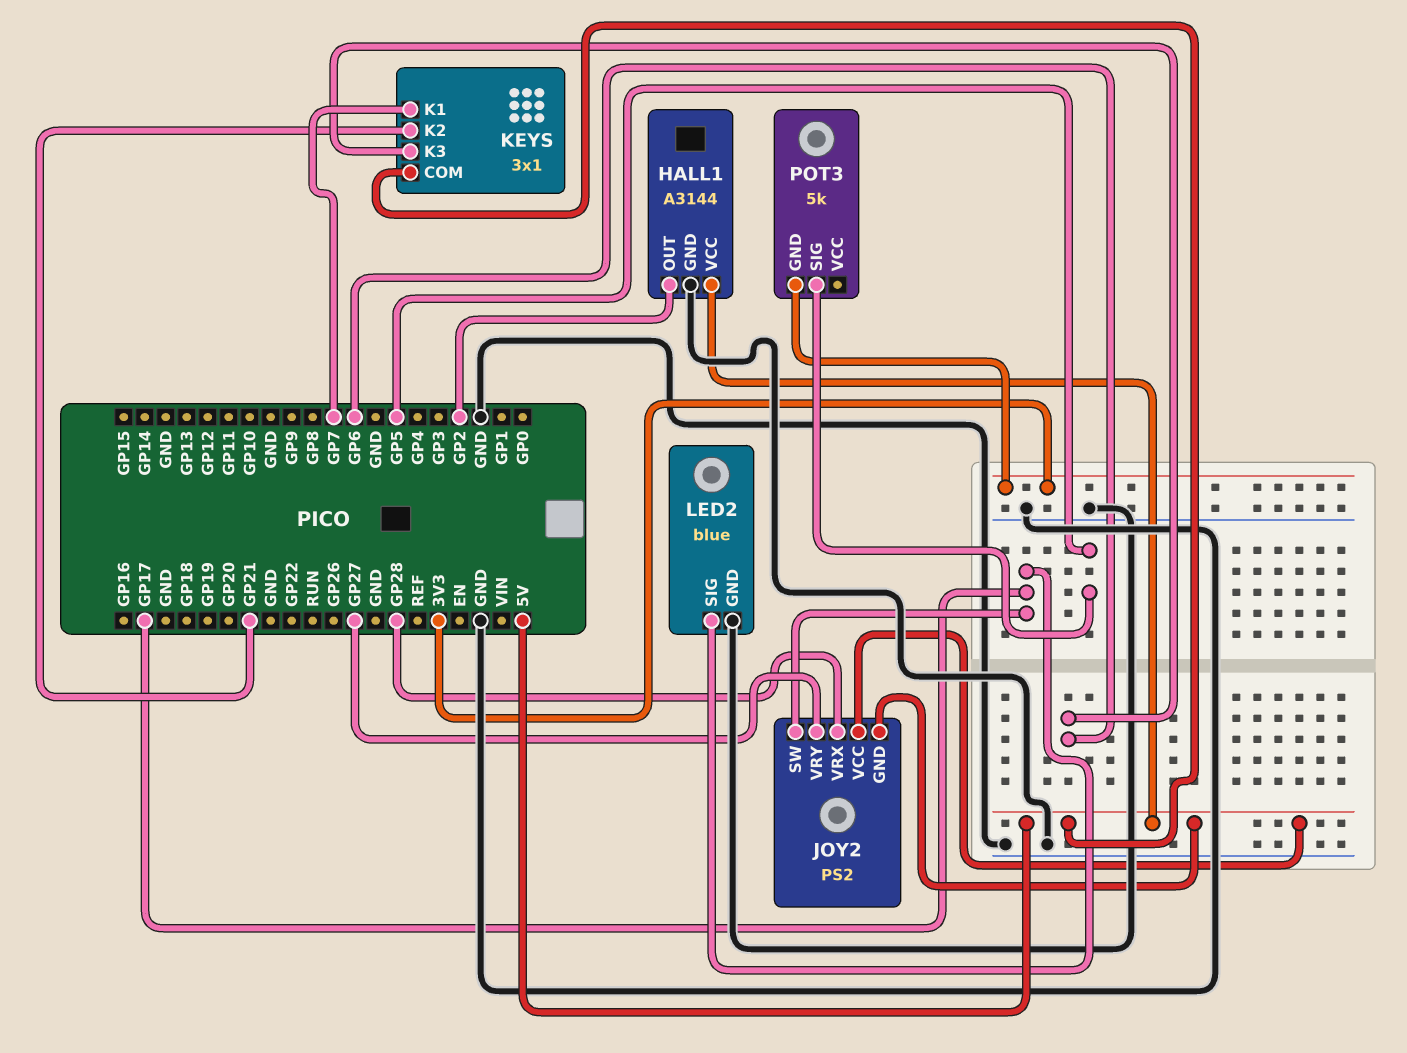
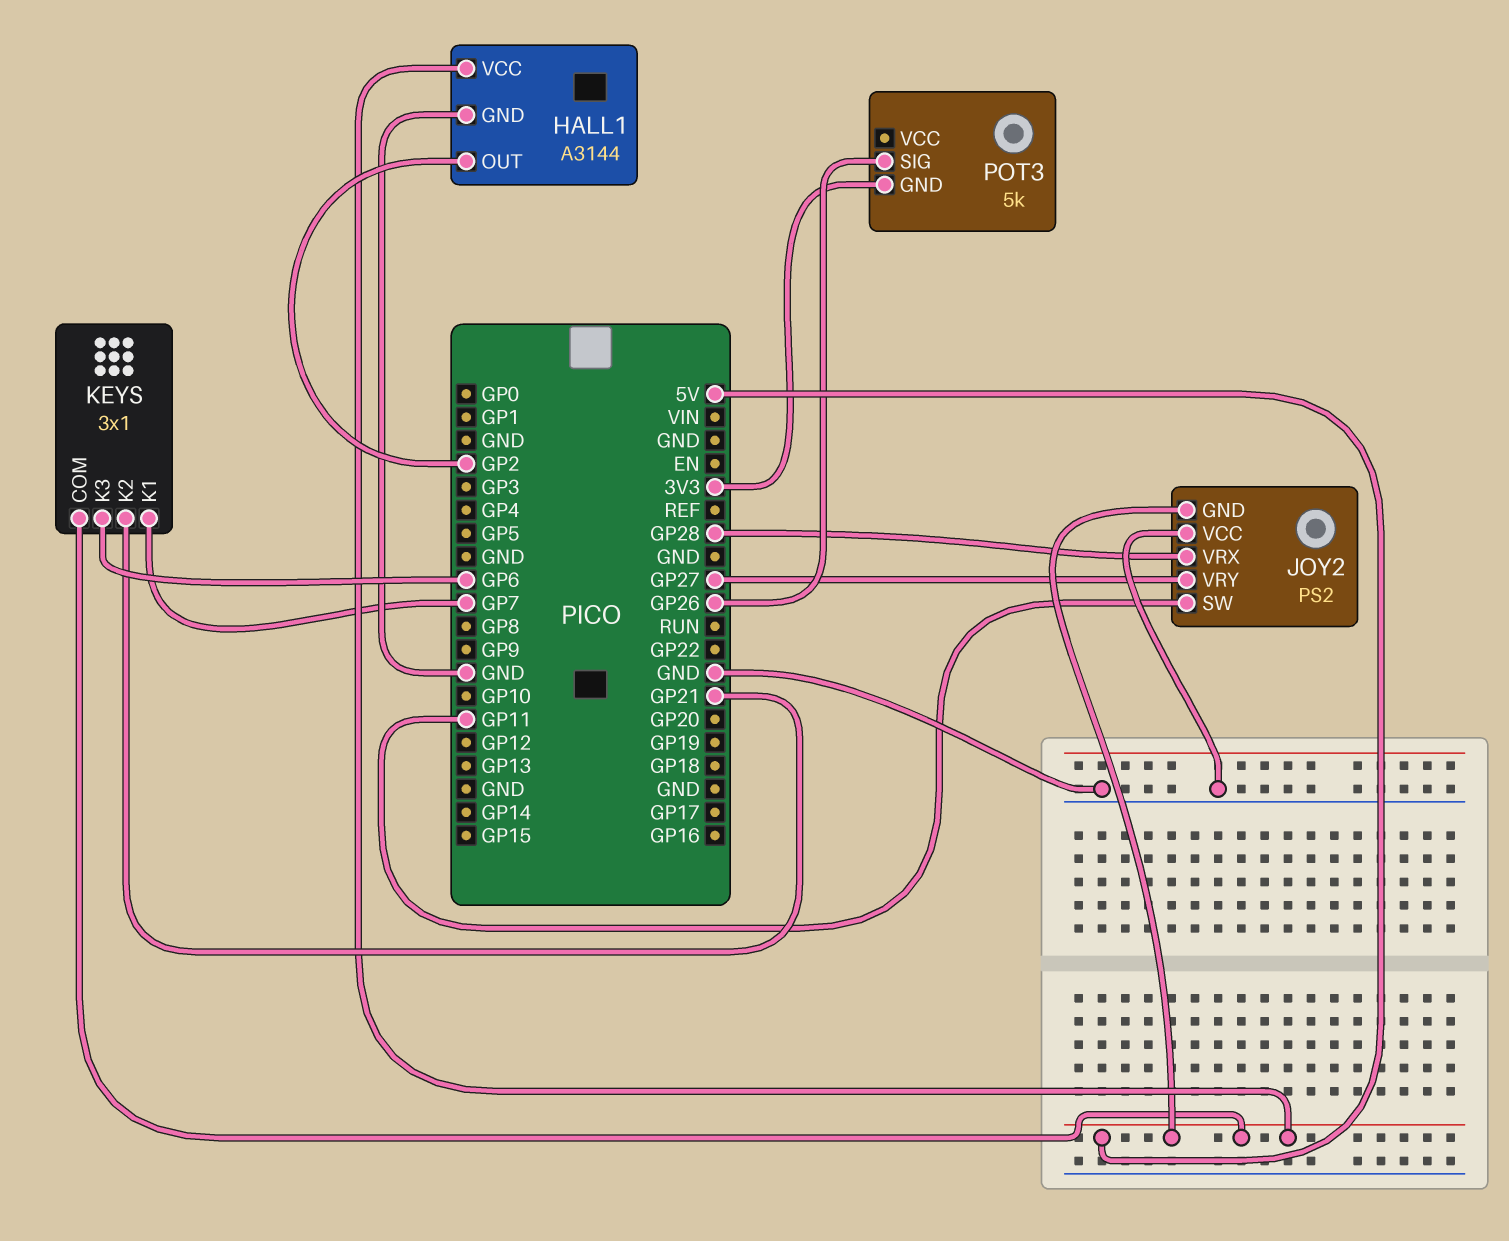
JOY2 pin SW: GP17 -> GP11
JOY2 pin VCC: 5V -> GND
LED2: blue -> none
LED2 pin GND: GND -> none
LED2 pin SIG: GP17 -> none
POT3 pin SIG: GP5 -> GP26

